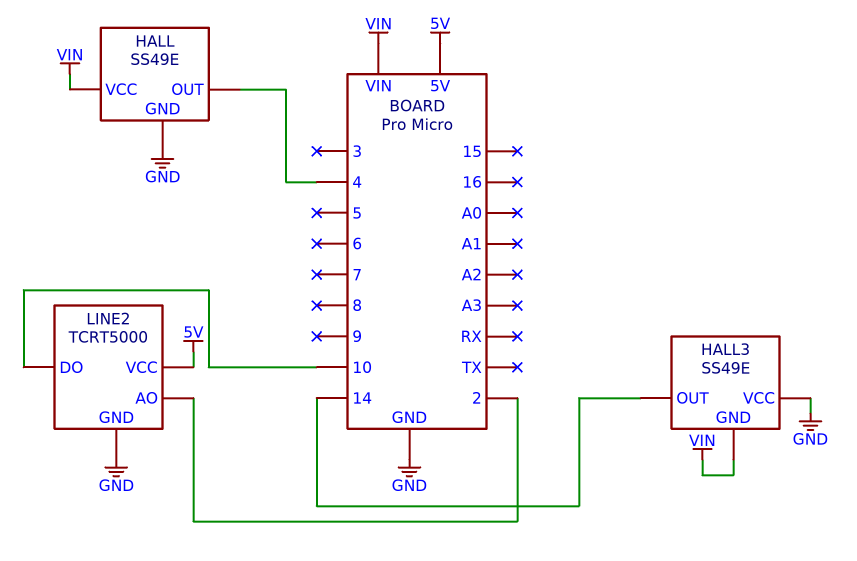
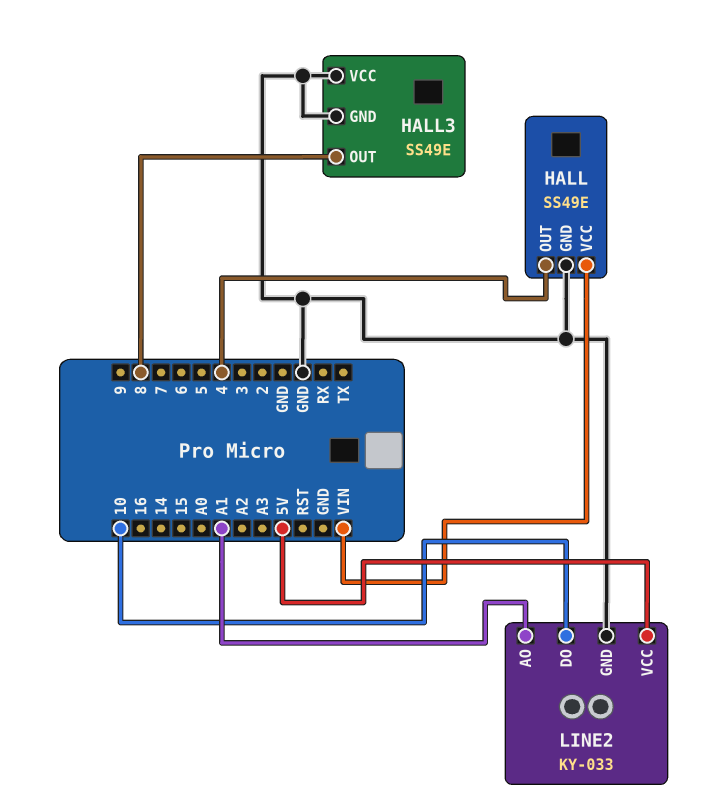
HALL3 pin GND: VIN -> GND
HALL3 pin OUT: 14 -> 8
LINE2: TCRT5000 -> KY-033
LINE2 pin AO: 2 -> A1

